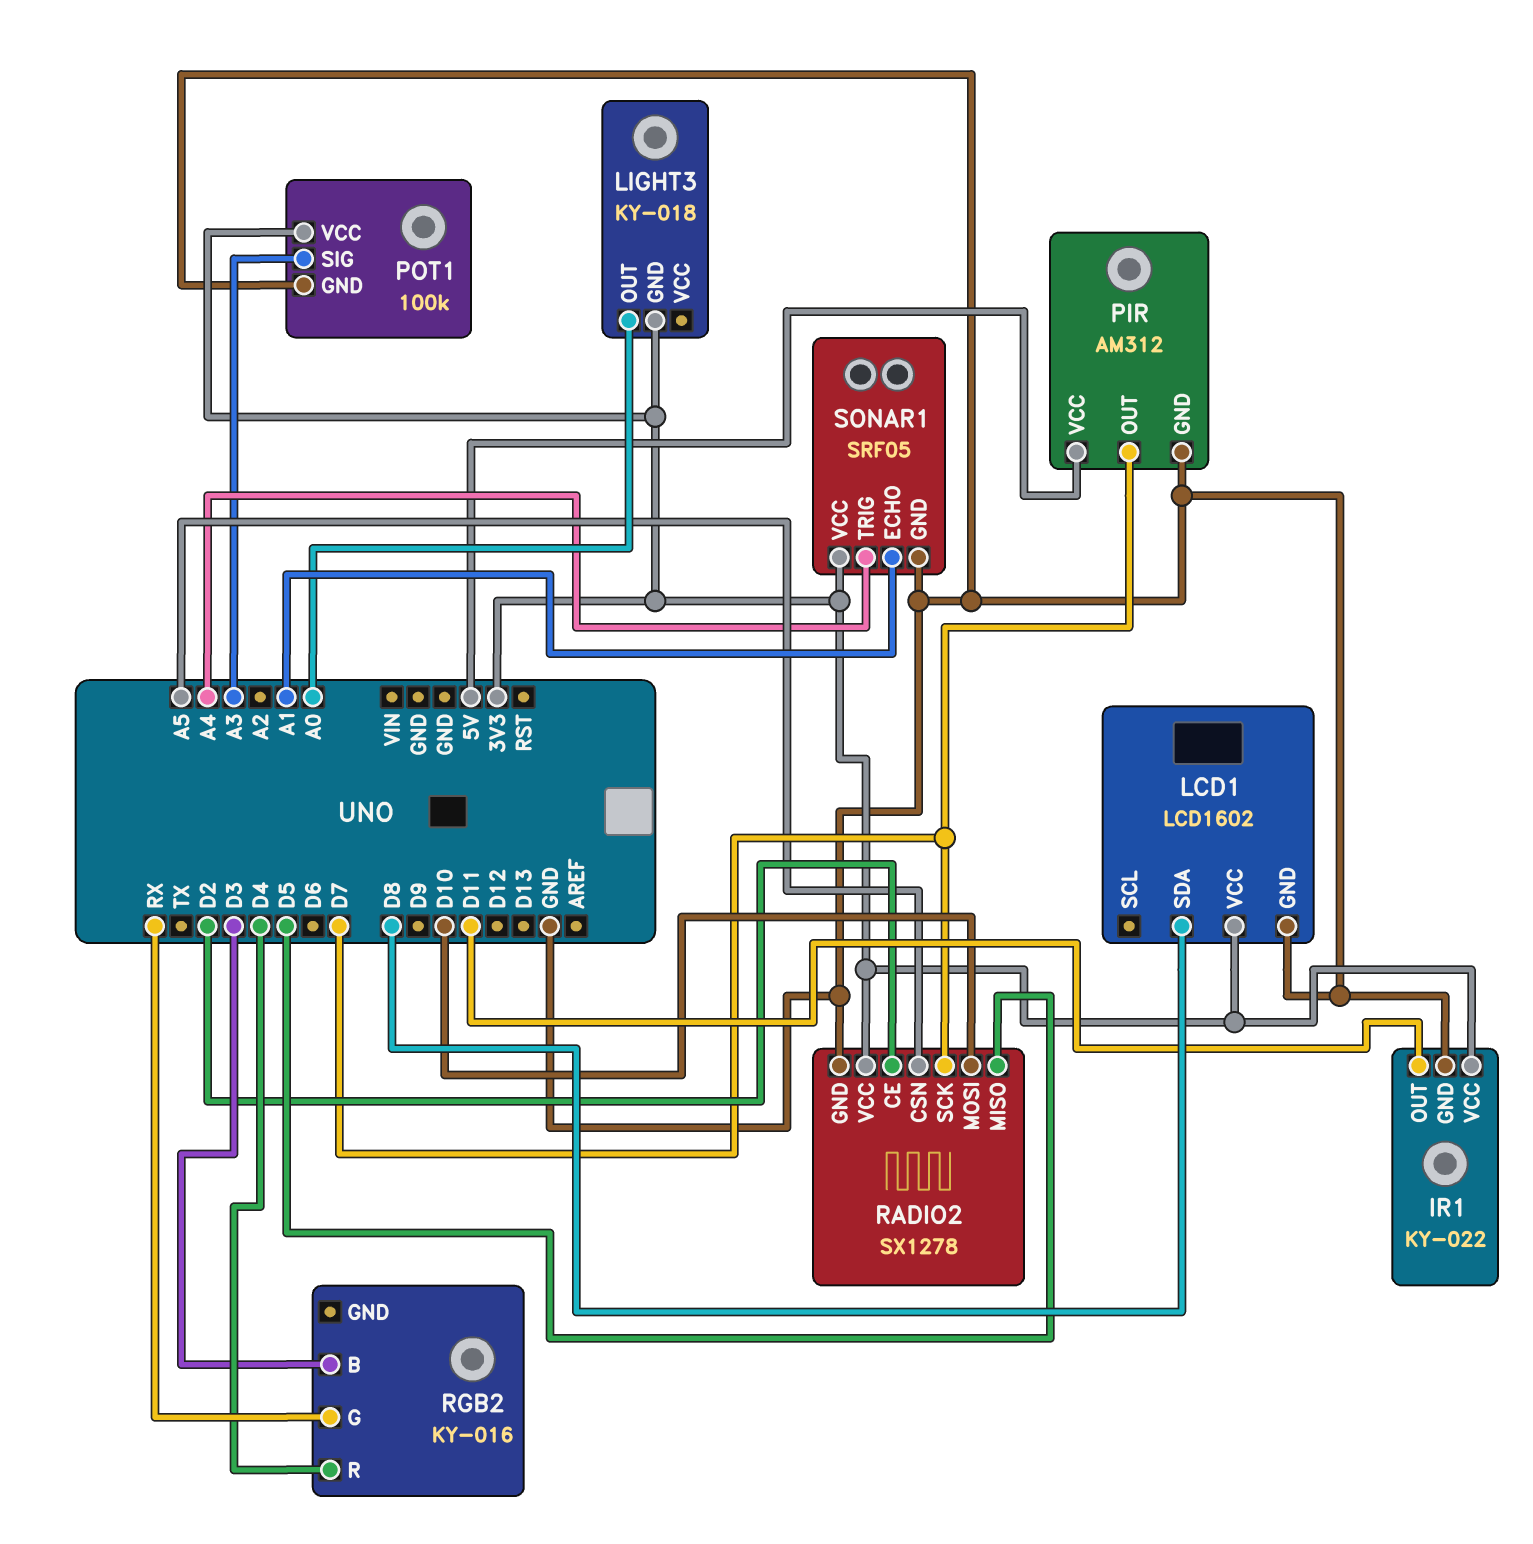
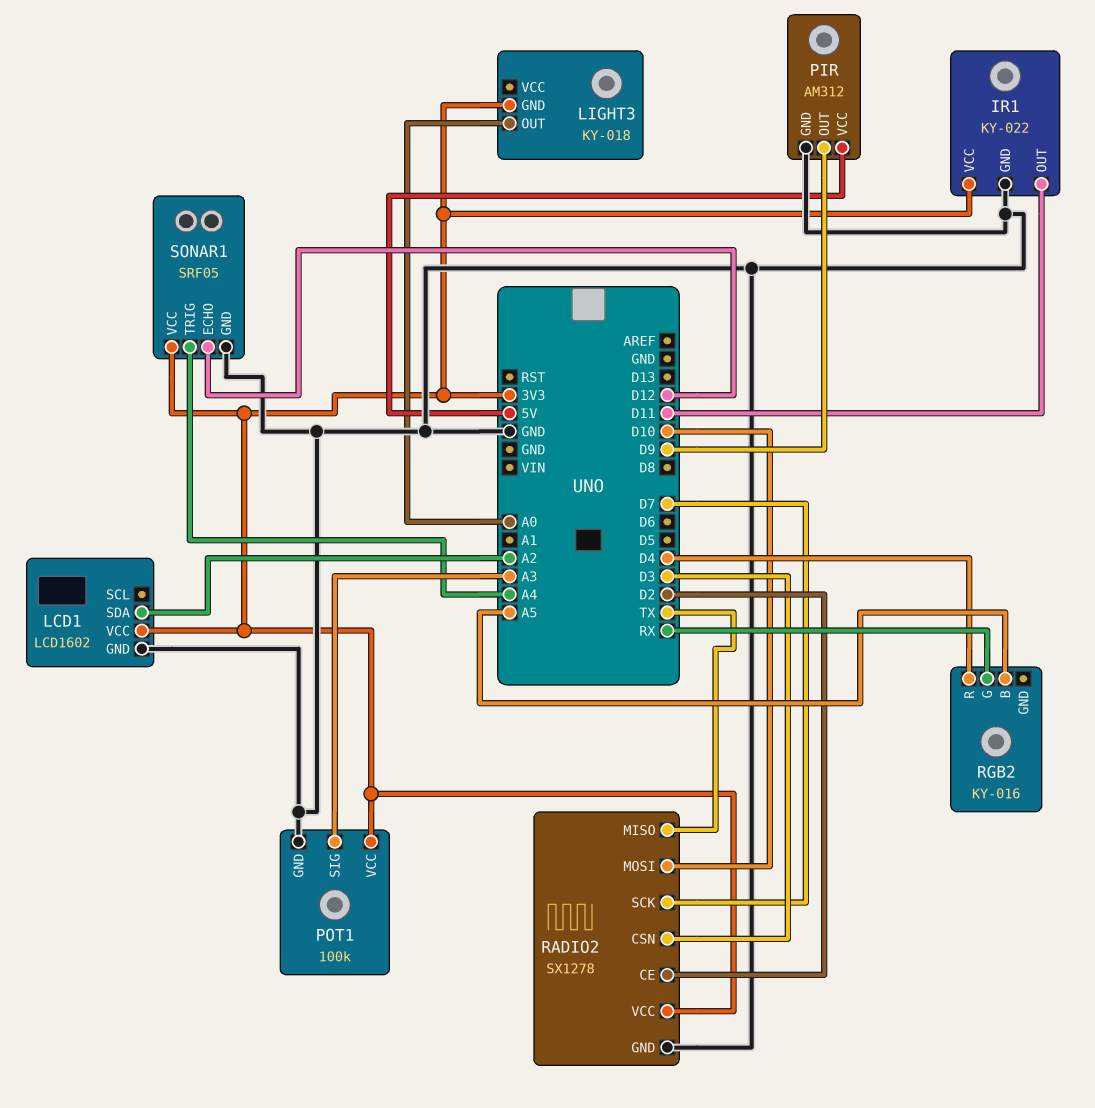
LCD1 pin SDA: D8 -> A2
PIR pin OUT: D7 -> D9
RADIO2 pin CSN: A5 -> D3
RADIO2 pin MISO: D5 -> TX
RGB2 pin B: D3 -> A5
SONAR1 pin ECHO: A1 -> D12

